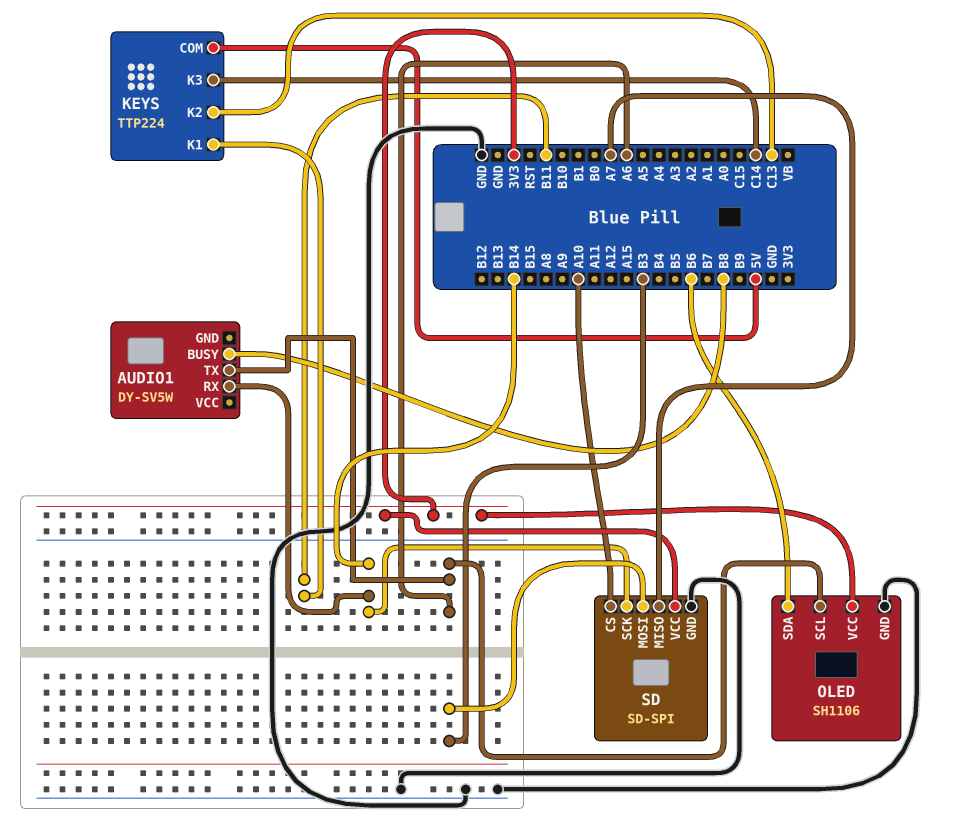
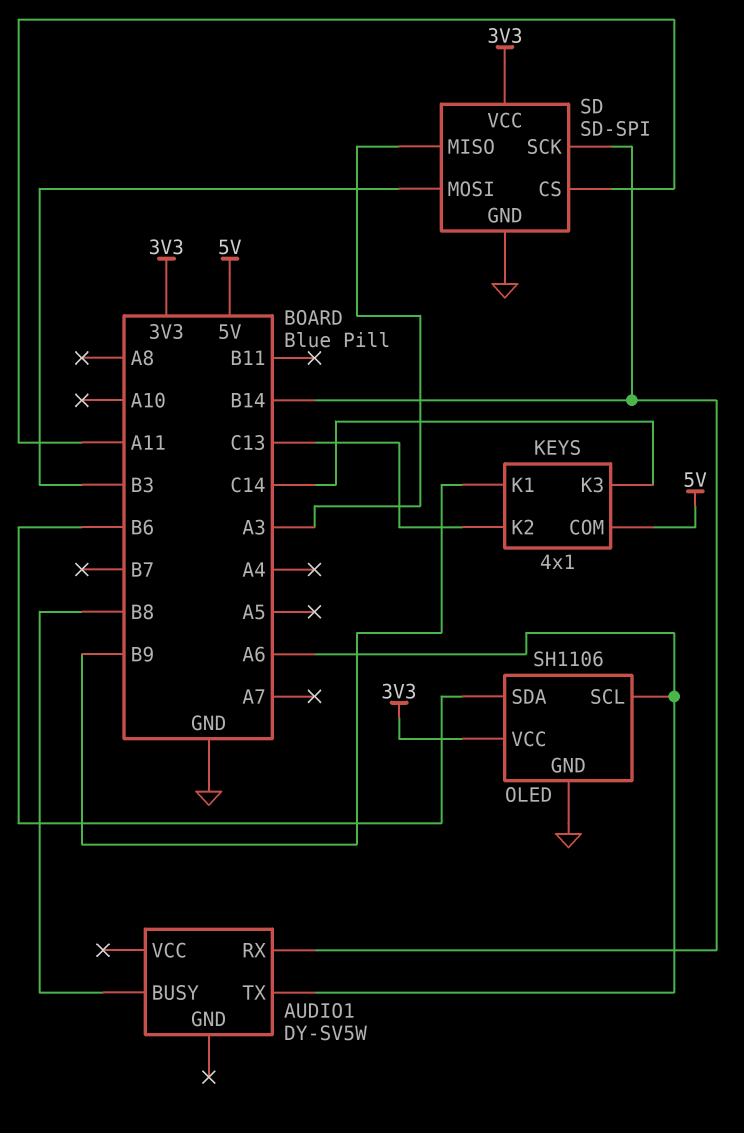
KEYS: TTP224 -> 4x1
KEYS pin K1: B11 -> B9
SD pin CS: A10 -> A11
SD pin MISO: A7 -> A3

